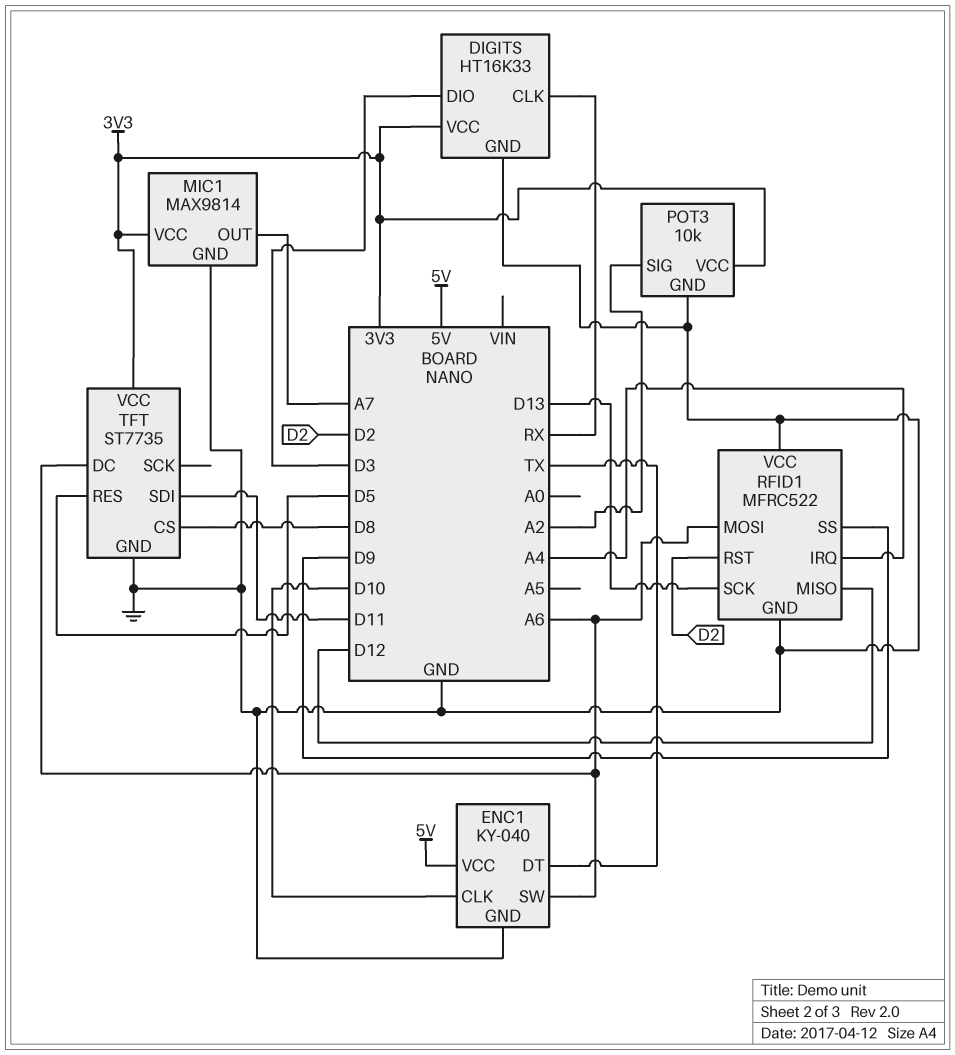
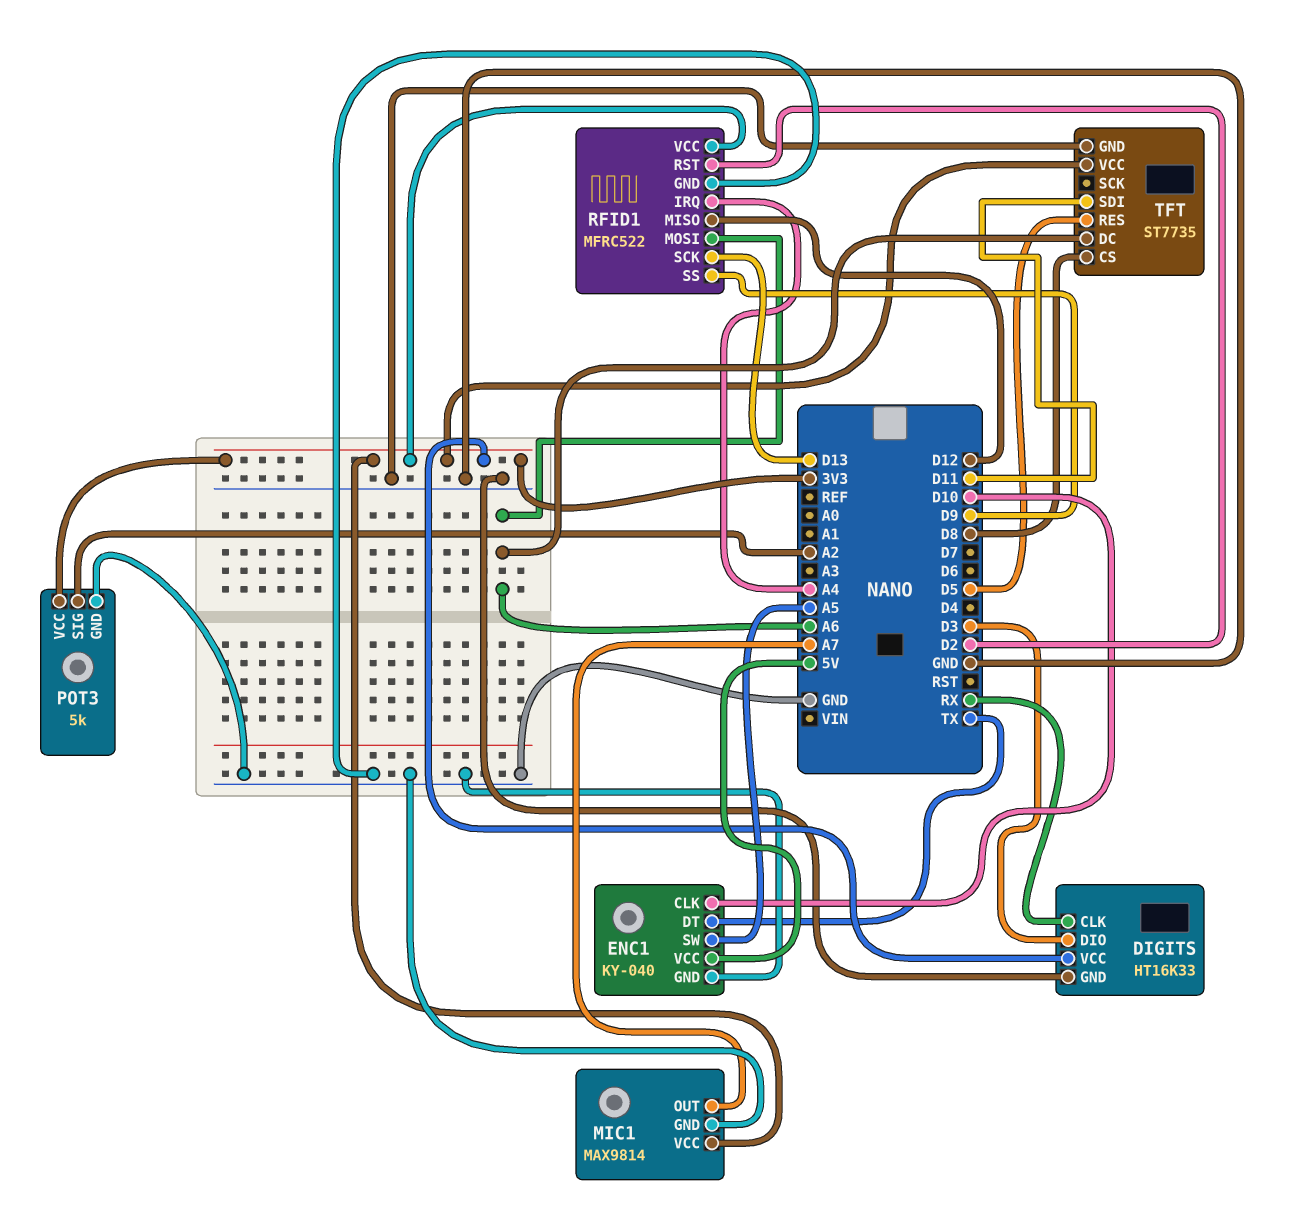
ENC1 pin SW: A6 -> A5
POT3: 10k -> 5k
RFID1 pin VCC: GND -> 3V3

